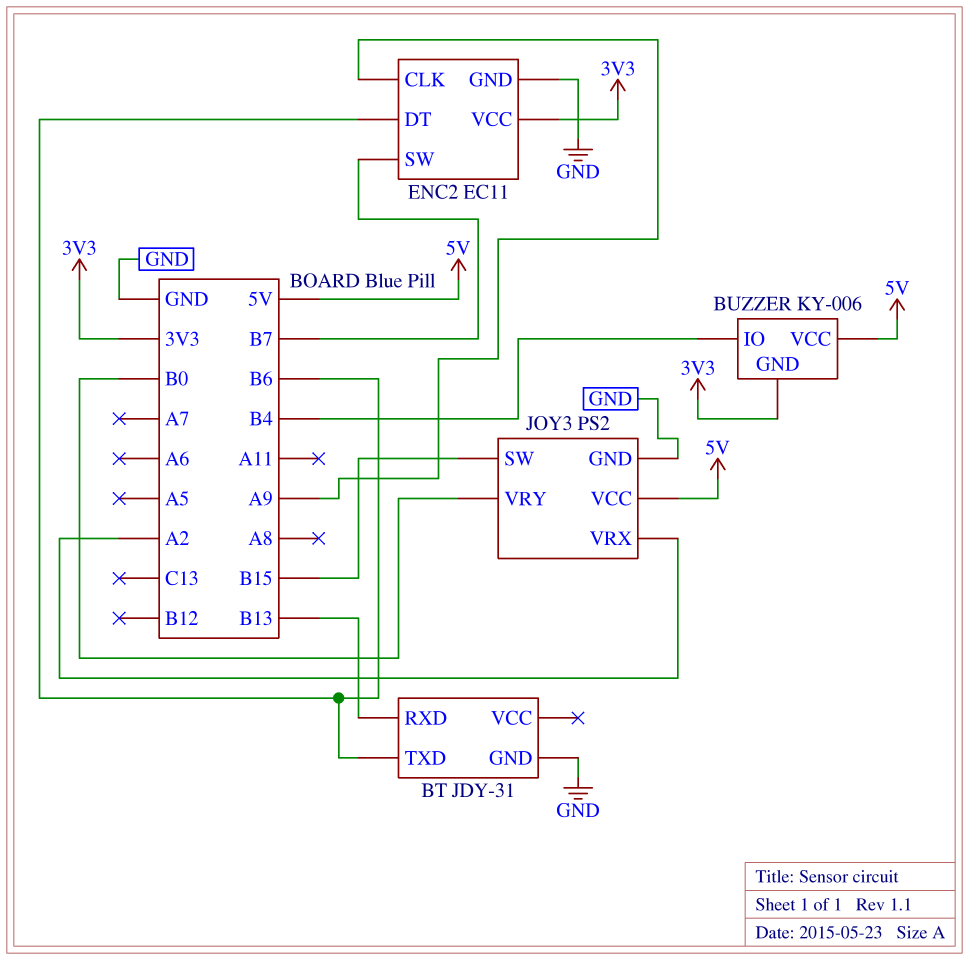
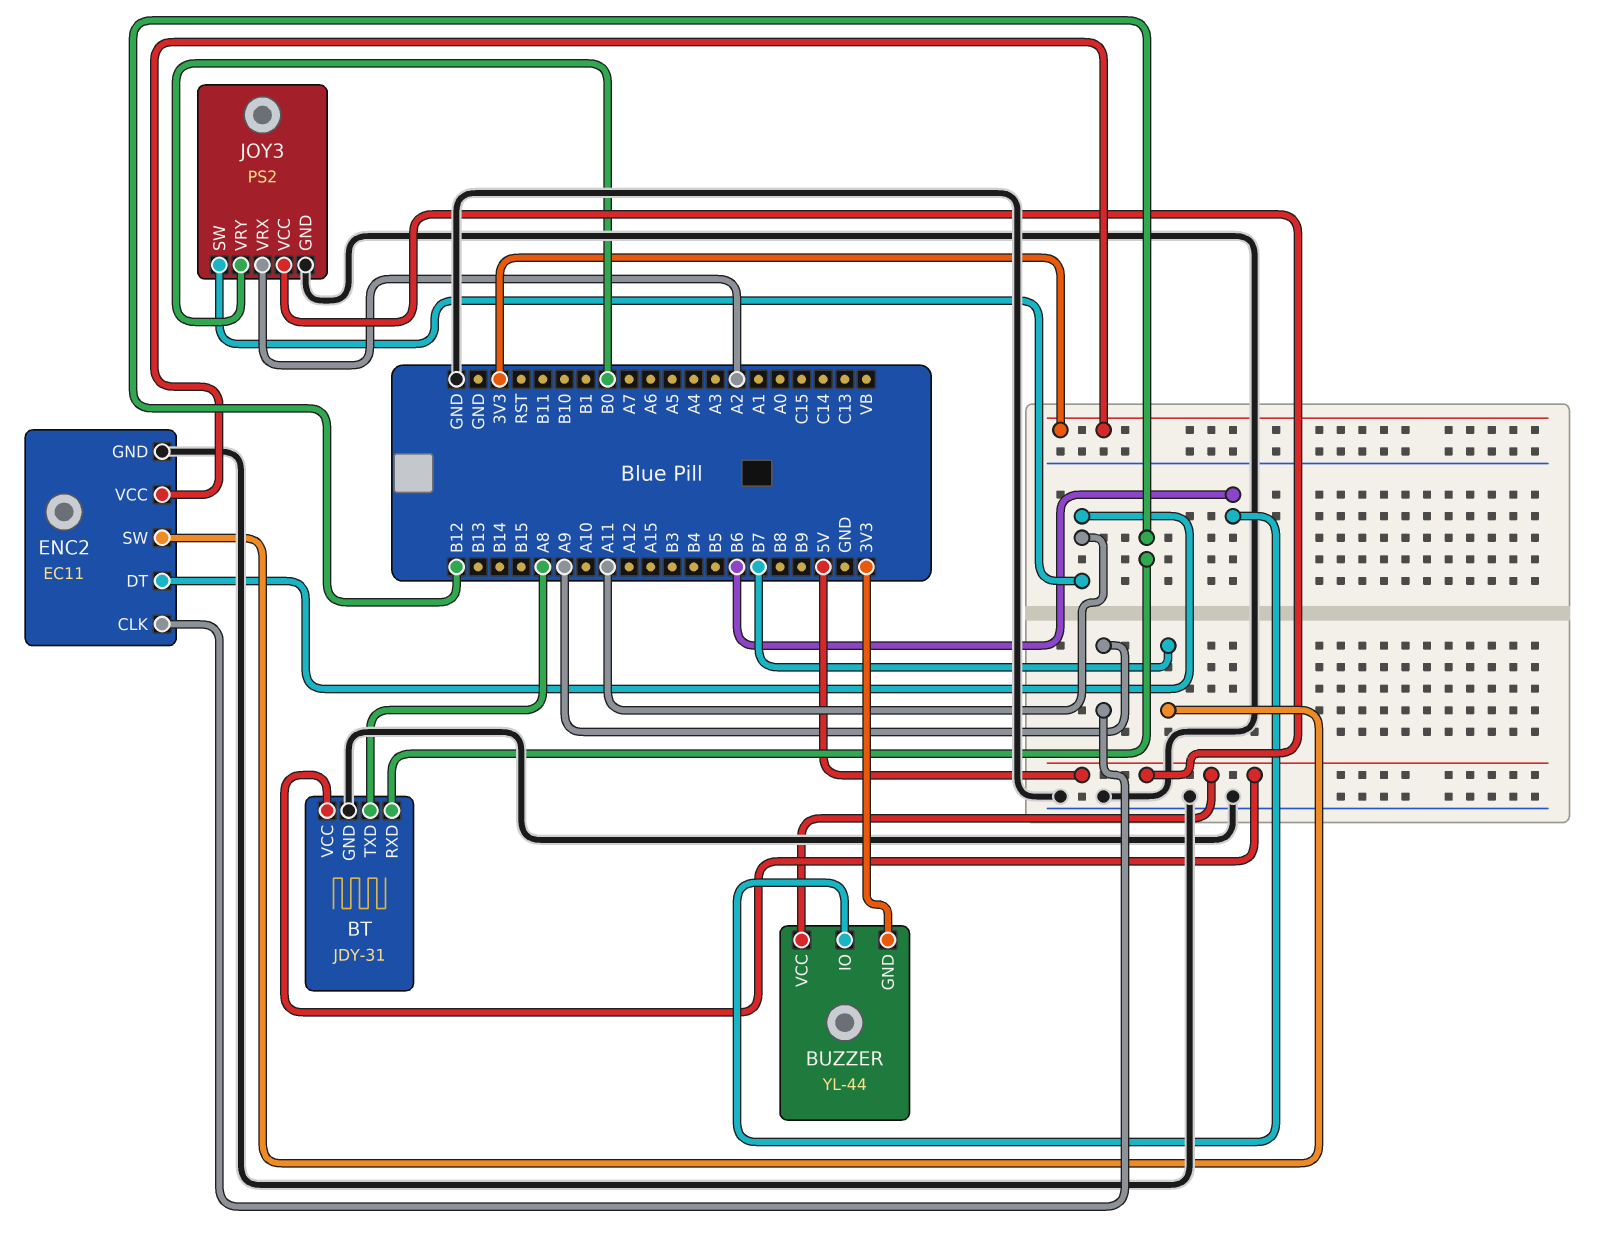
BT pin RXD: B13 -> B12
BT pin TXD: B6 -> A8
BT pin VCC: none -> 5V
BUZZER: KY-006 -> YL-44
BUZZER pin IO: B4 -> B6
ENC2 pin DT: B6 -> A11
JOY3 pin SW: B15 -> A11

